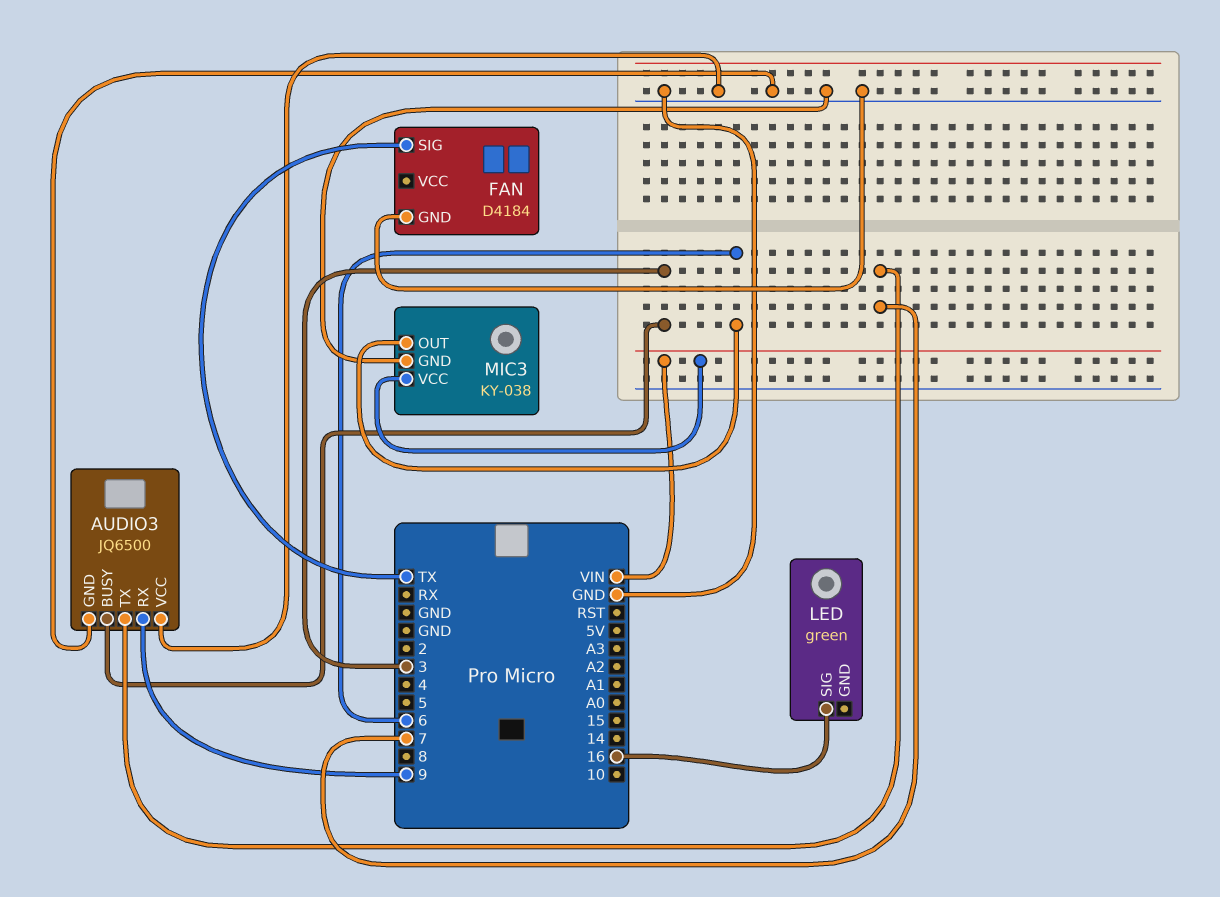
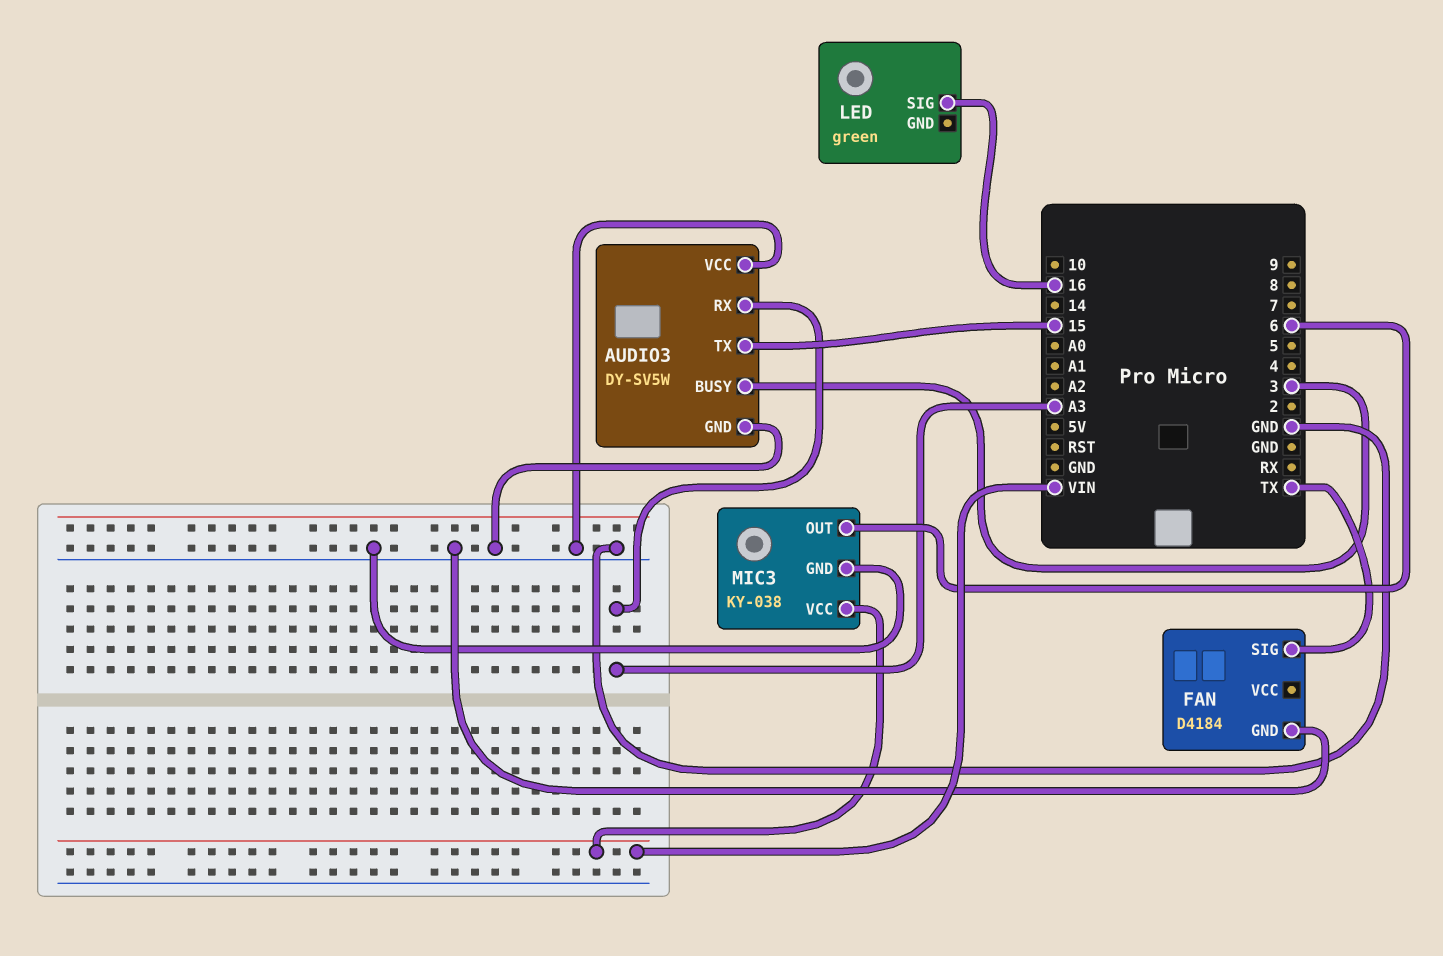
AUDIO3: JQ6500 -> DY-SV5W
AUDIO3 pin RX: 9 -> A3
AUDIO3 pin TX: 7 -> 15

